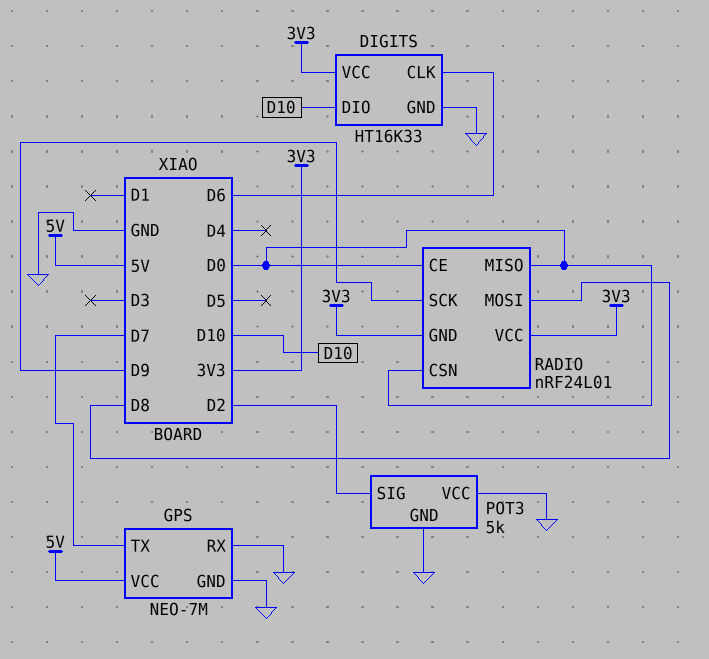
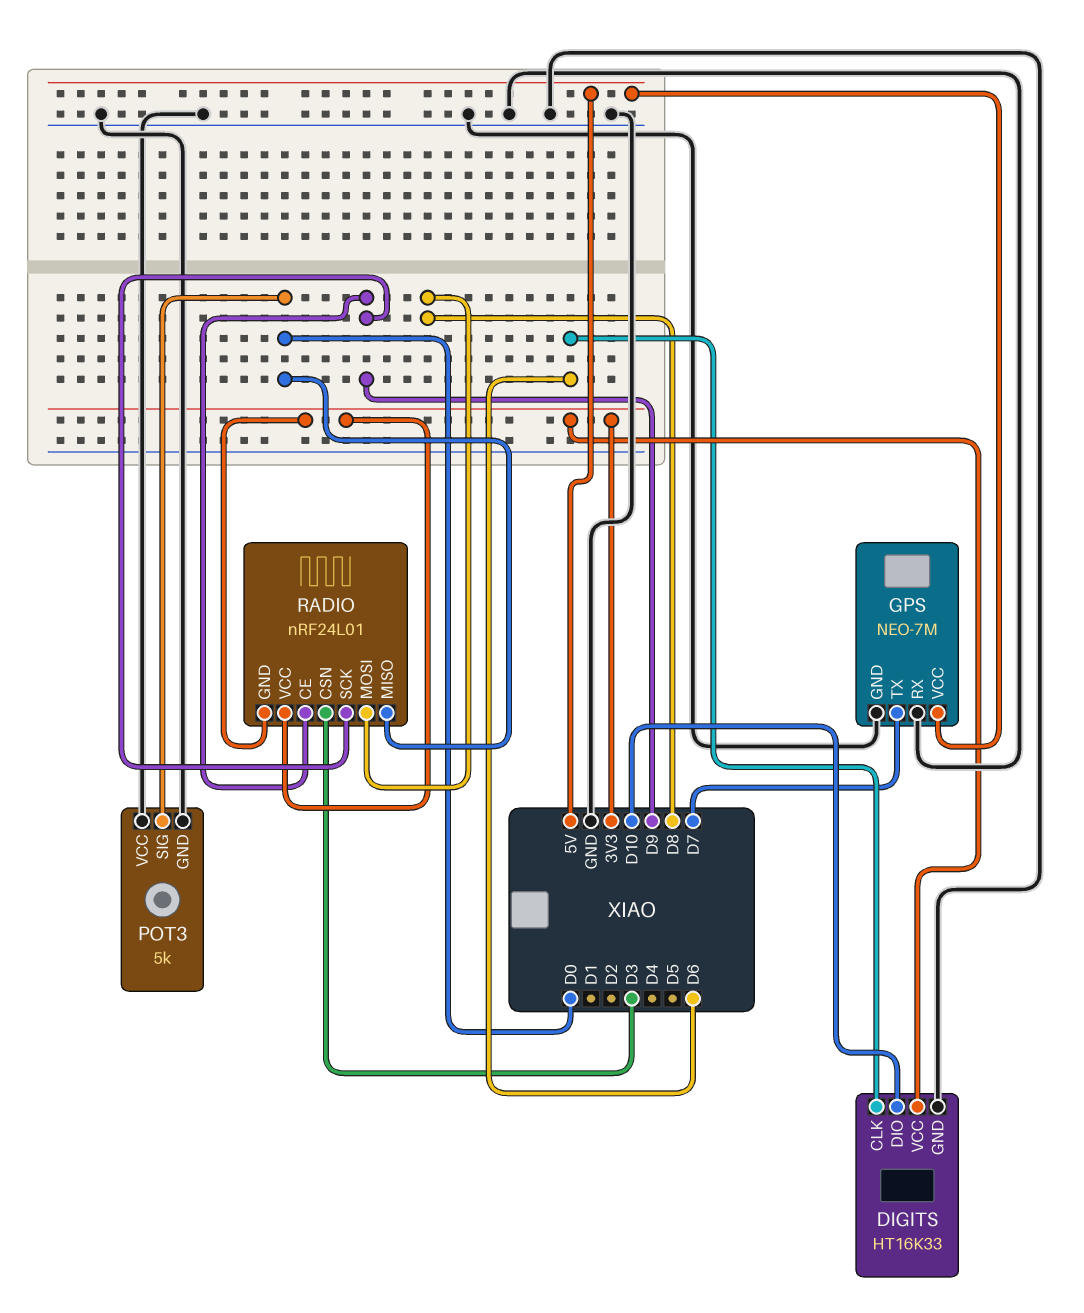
POT3 pin SIG: D2 -> D0
RADIO pin CE: D0 -> D9
RADIO pin CSN: D0 -> D3

